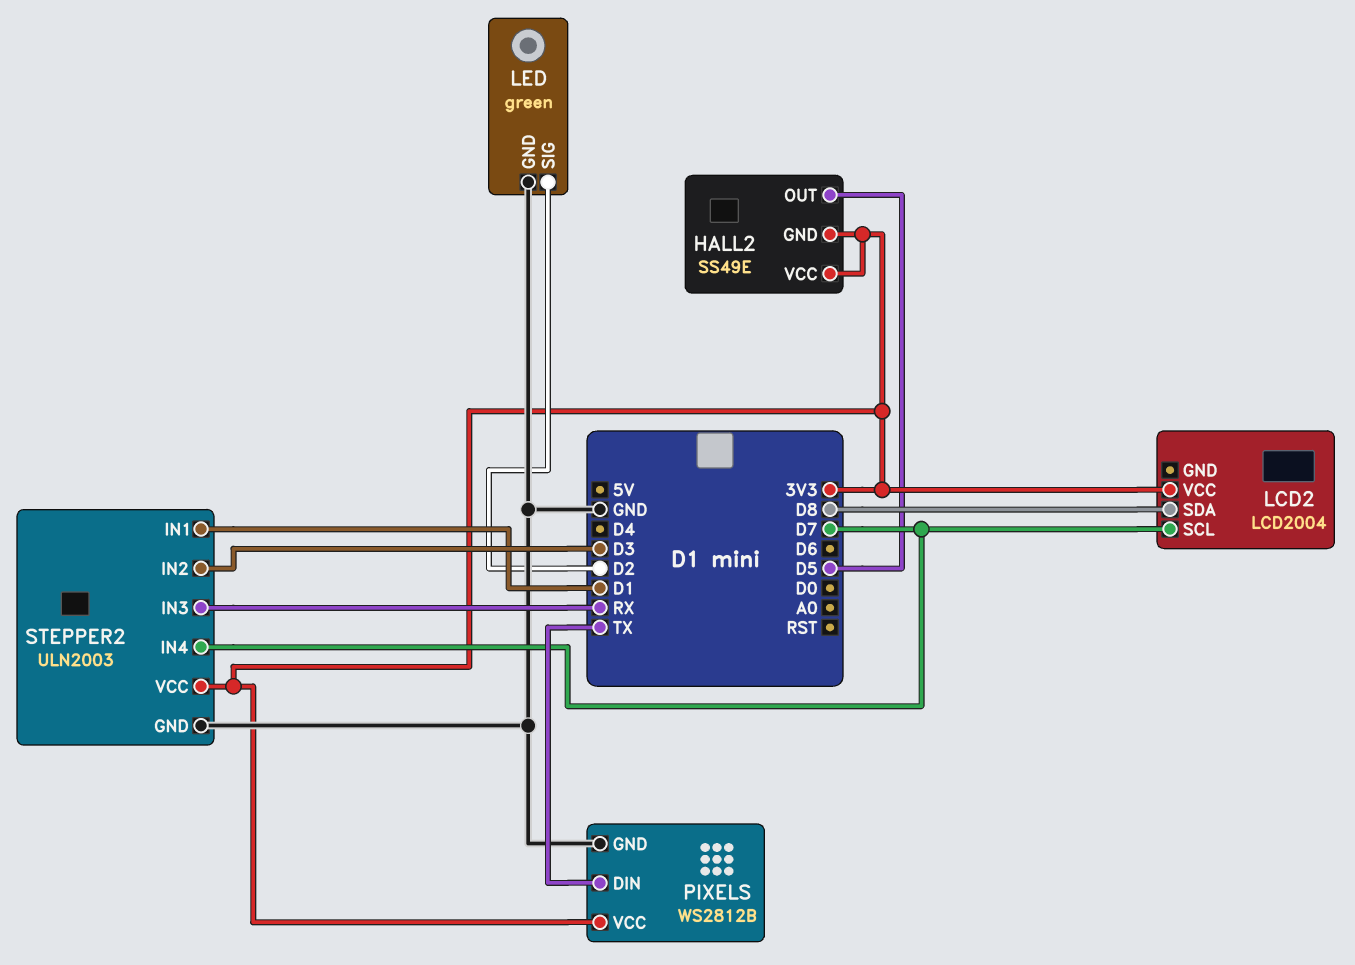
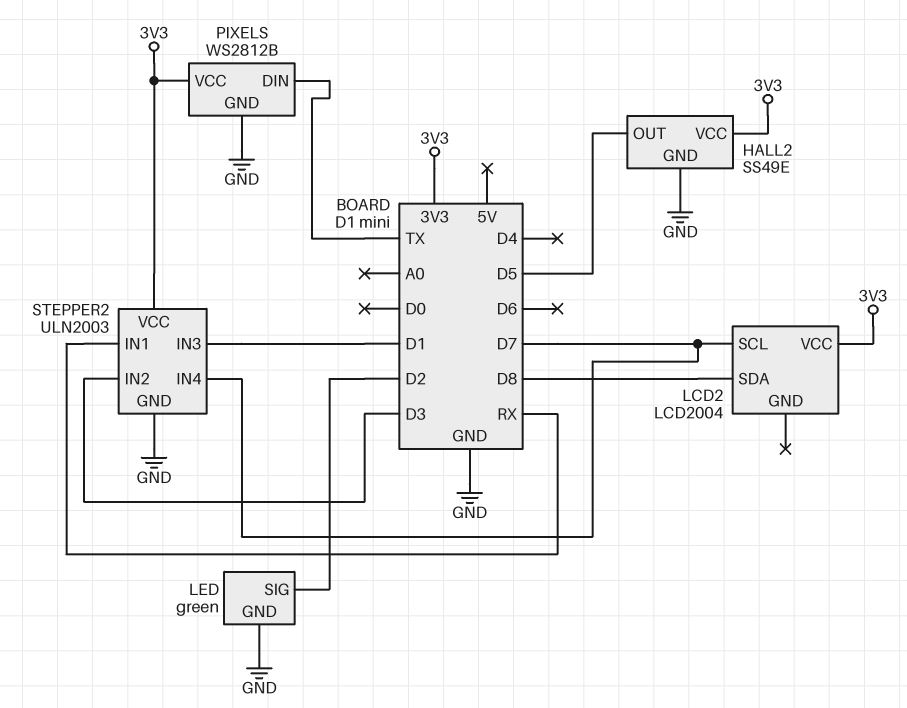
HALL2 pin GND: 3V3 -> GND
STEPPER2 pin IN1: D1 -> RX
STEPPER2 pin IN3: RX -> D1

